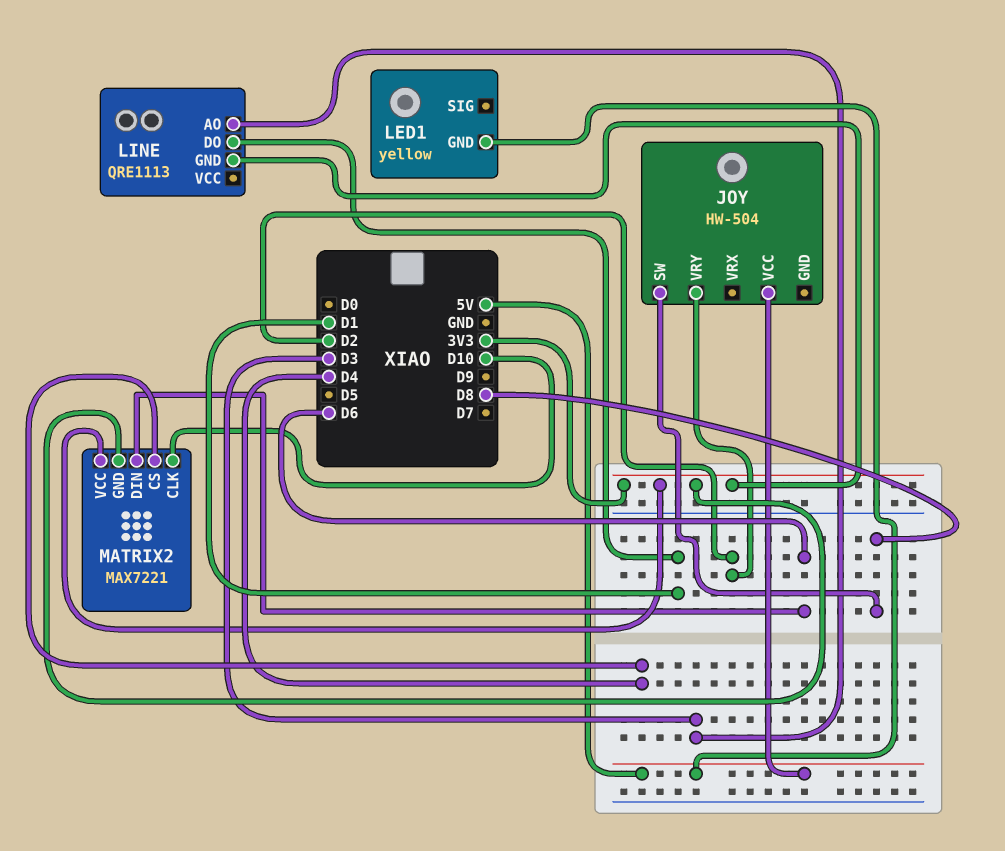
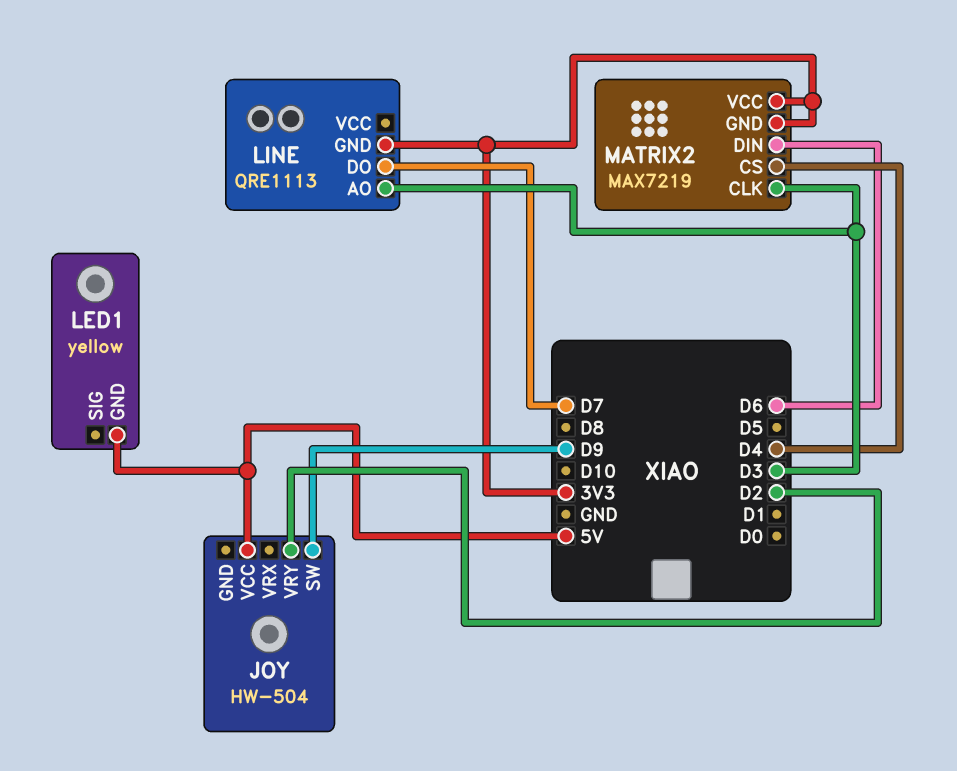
JOY pin SW: D8 -> D9
LINE pin DO: D1 -> D7
MATRIX2: MAX7221 -> MAX7219
MATRIX2 pin CLK: D10 -> D3

